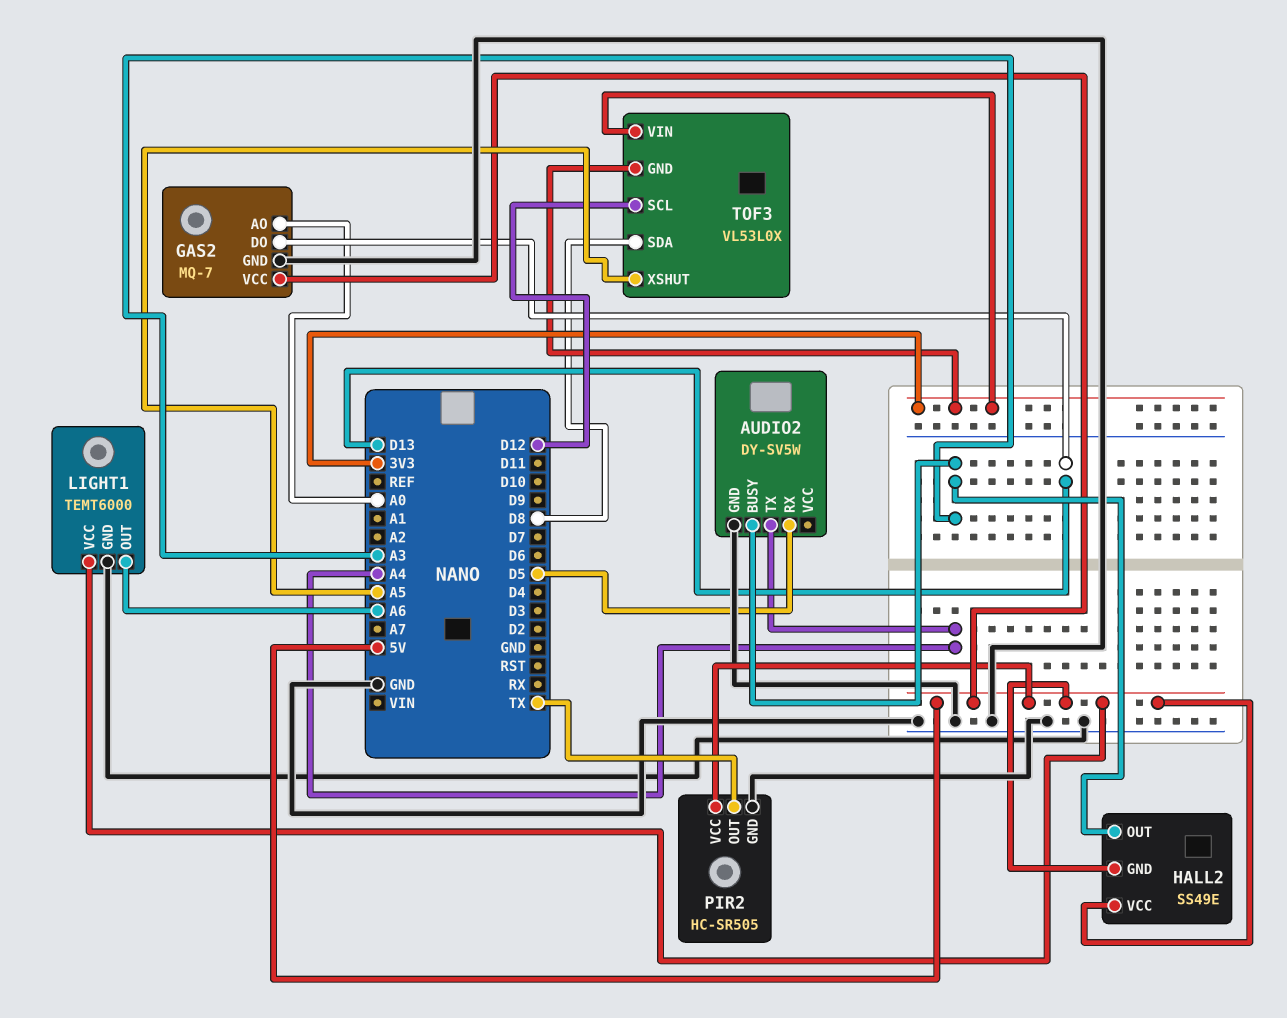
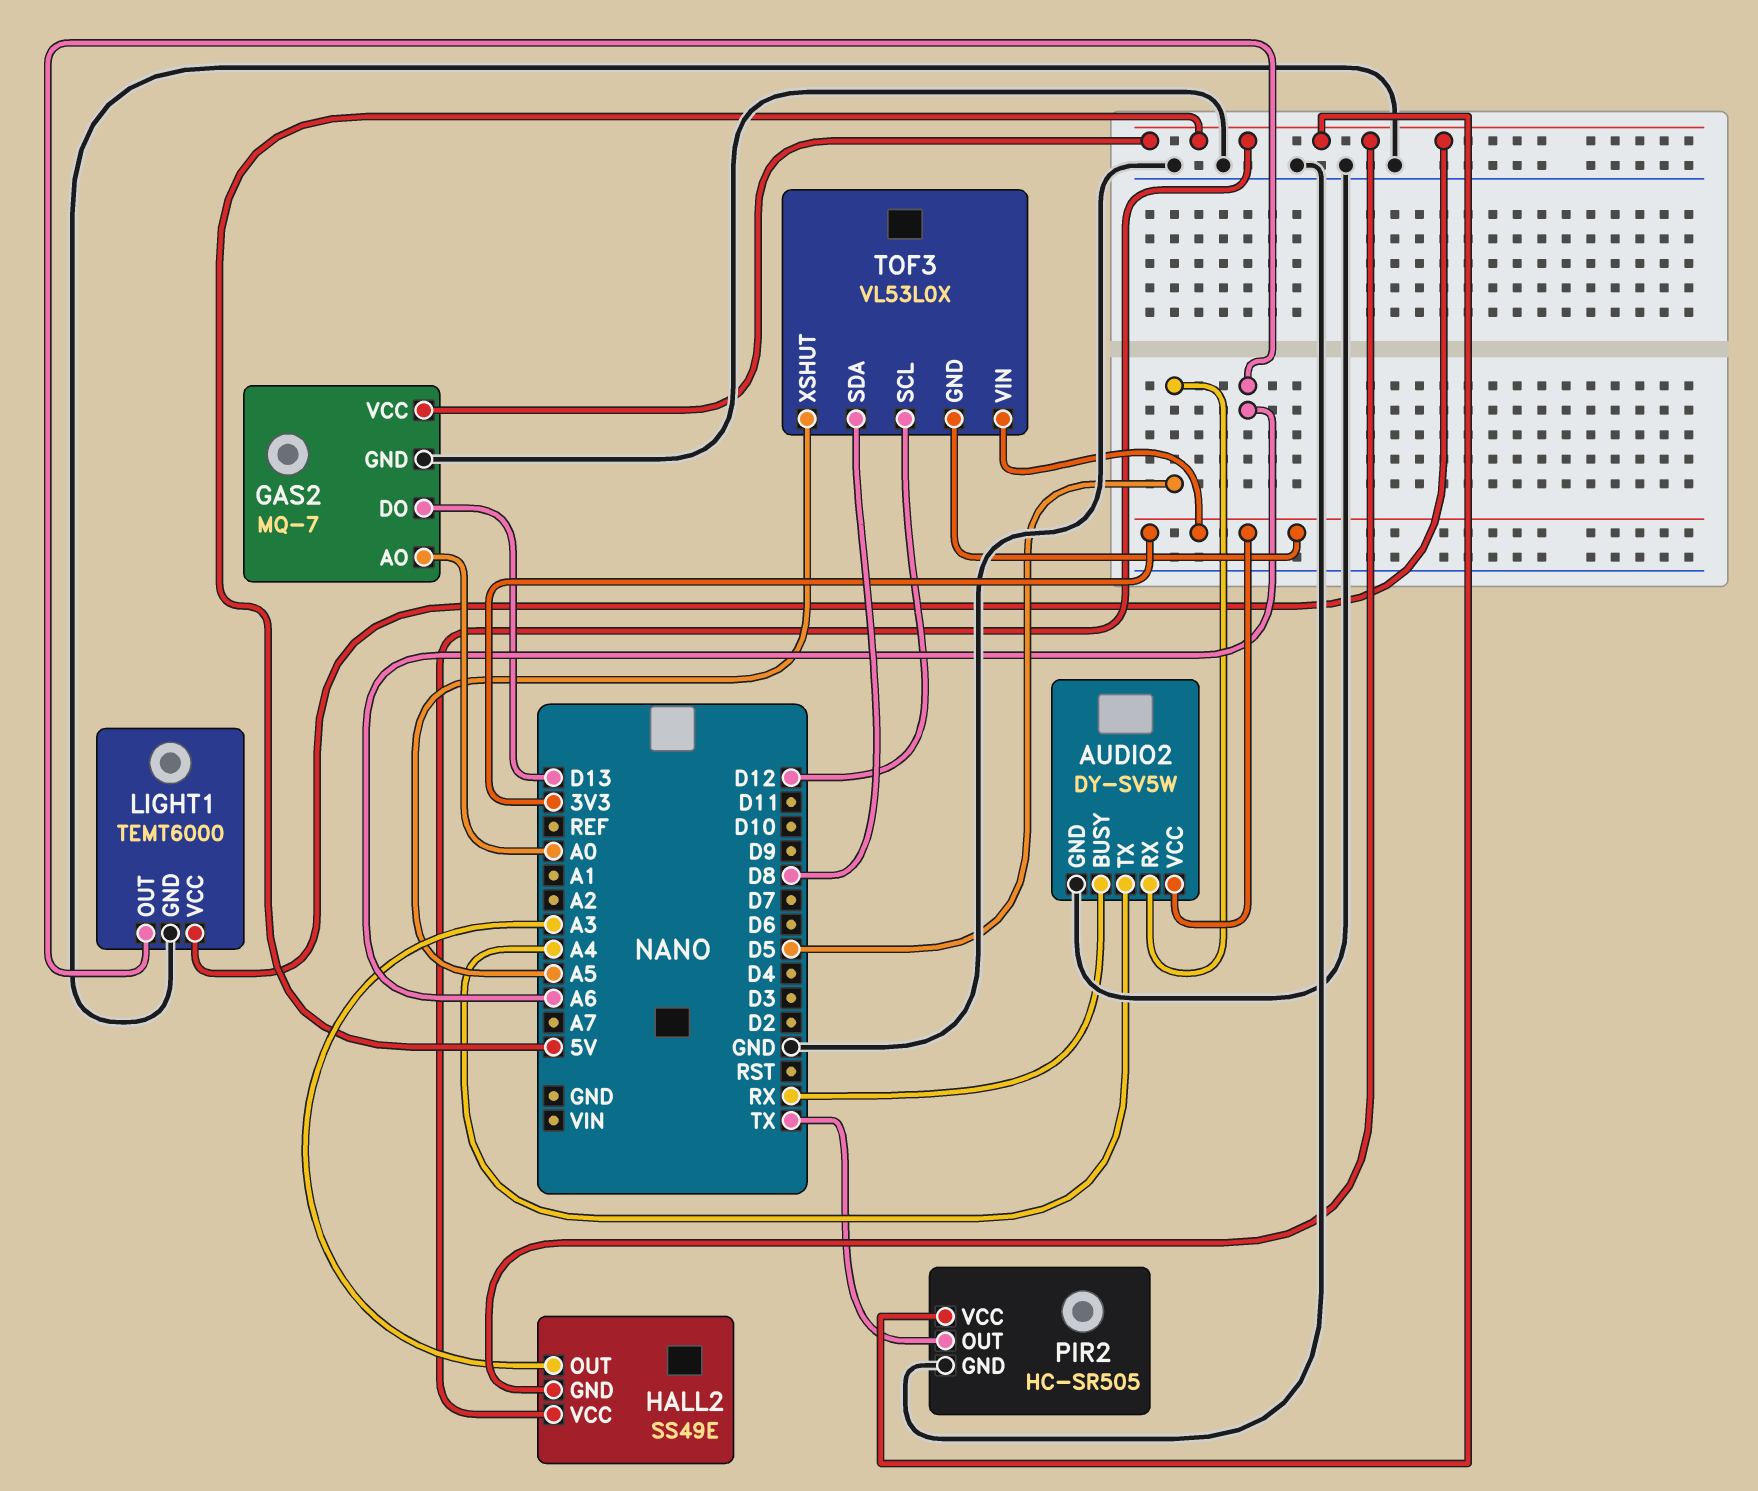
AUDIO2 pin BUSY: A3 -> RX
AUDIO2 pin VCC: none -> 3V3

